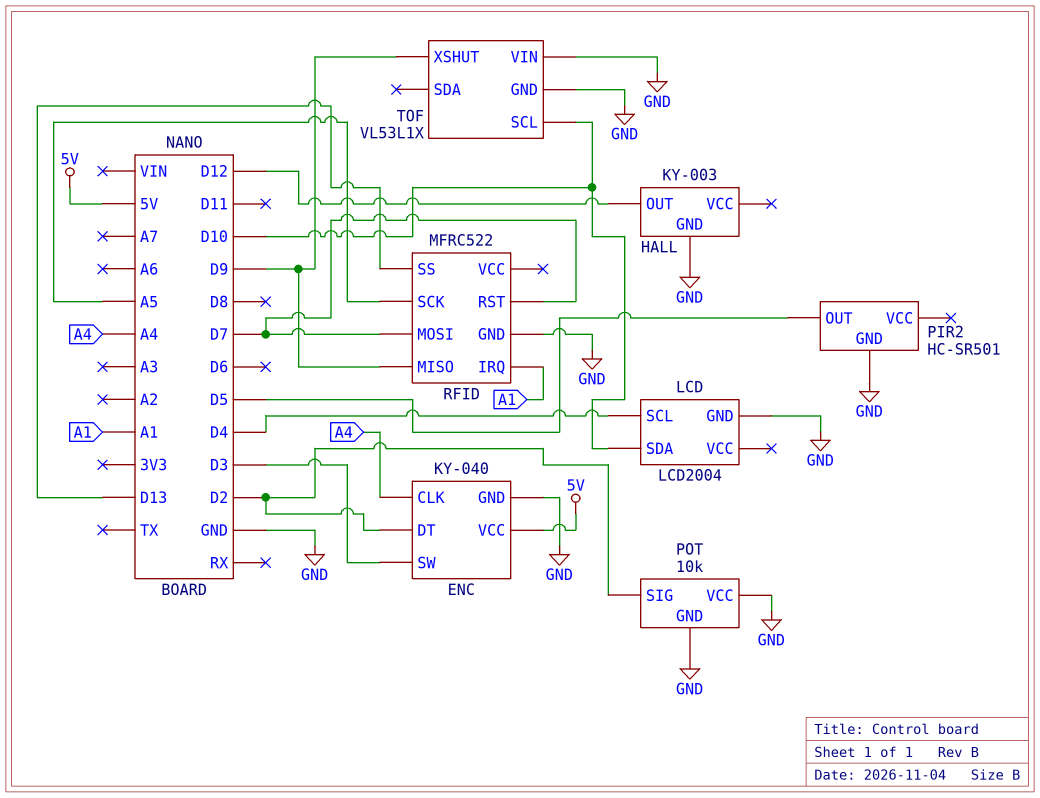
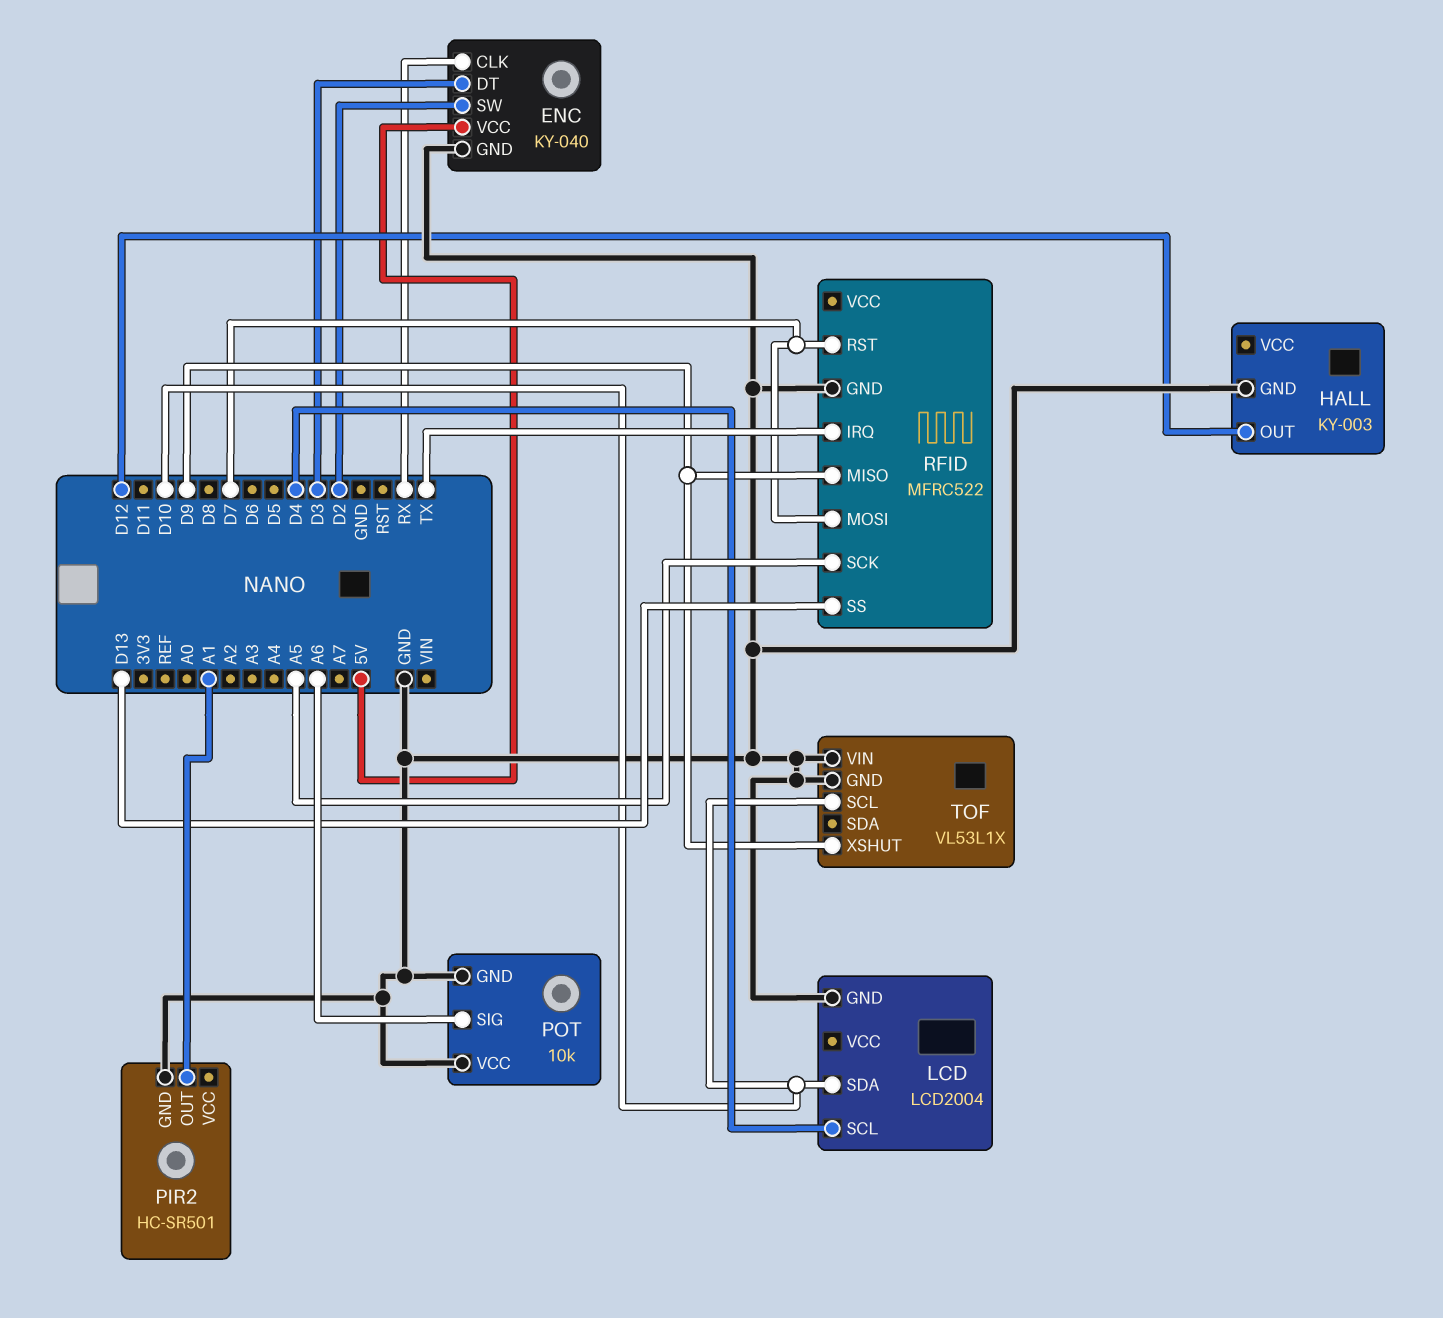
ENC pin CLK: A4 -> RX
ENC pin DT: D2 -> D3
ENC pin SW: D3 -> D2
PIR2 pin OUT: D5 -> A1
POT pin SIG: D2 -> A6
RFID pin IRQ: A1 -> TX

